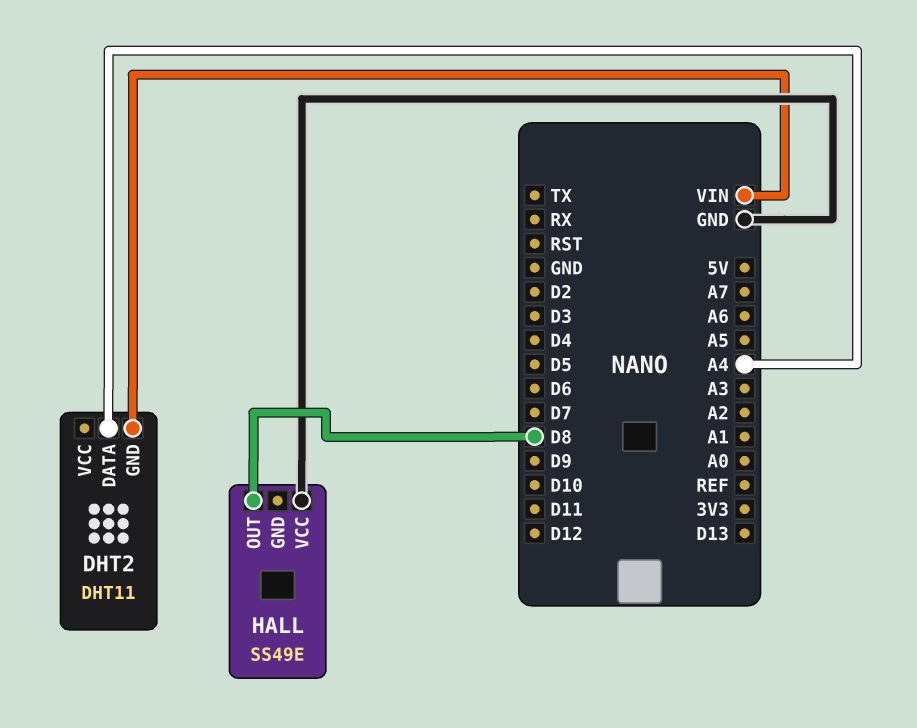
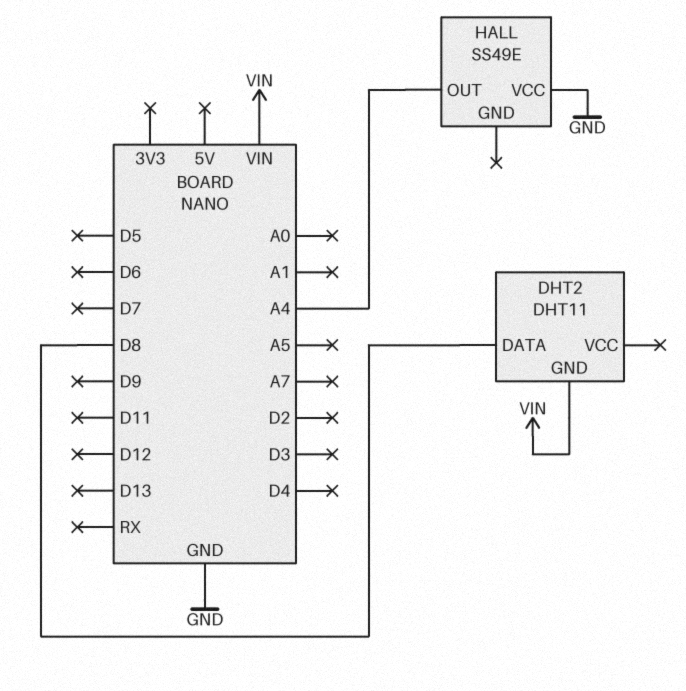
DHT2 pin DATA: A4 -> D8
HALL pin OUT: D8 -> A4

